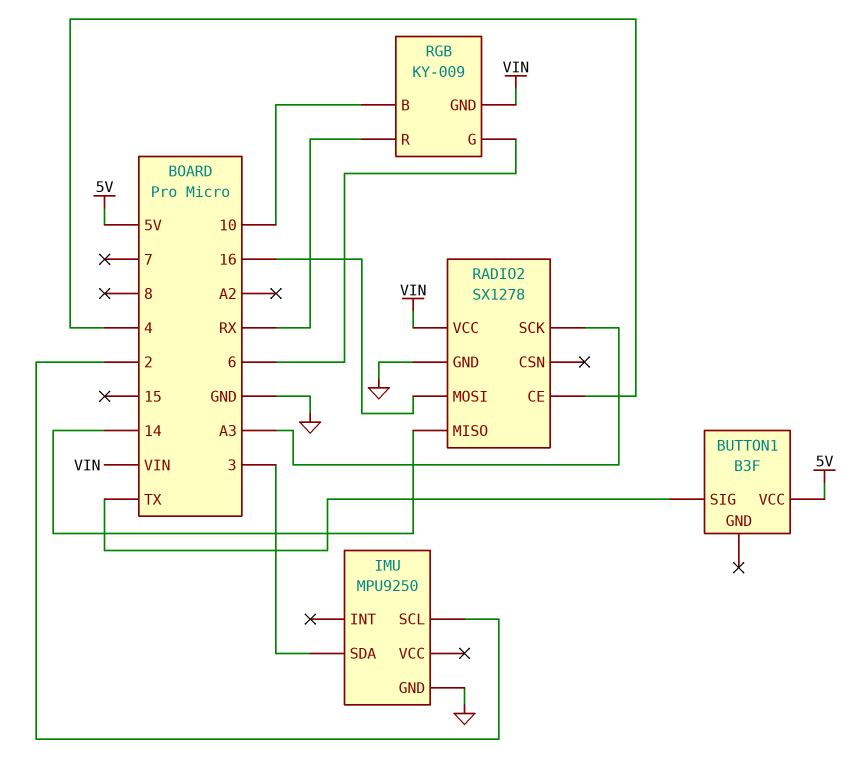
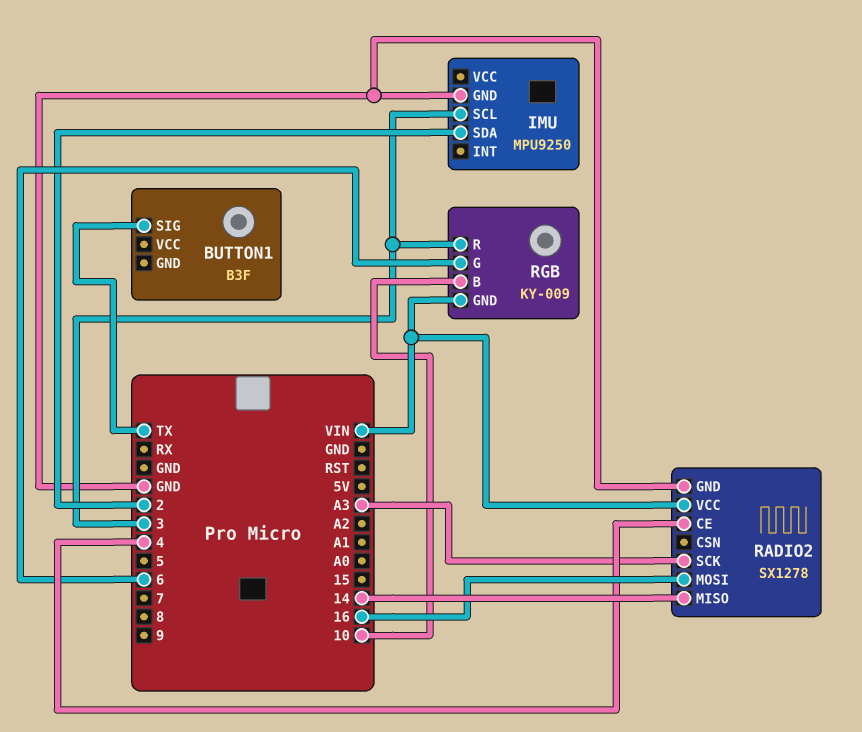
BUTTON1 pin VCC: 5V -> none
IMU pin SCL: 2 -> 3
IMU pin SDA: 3 -> 2
RGB pin R: RX -> 3

